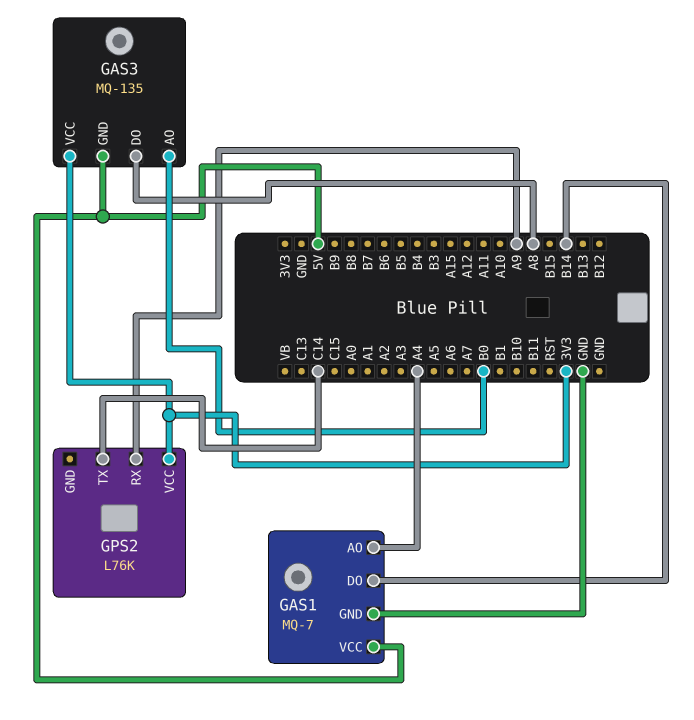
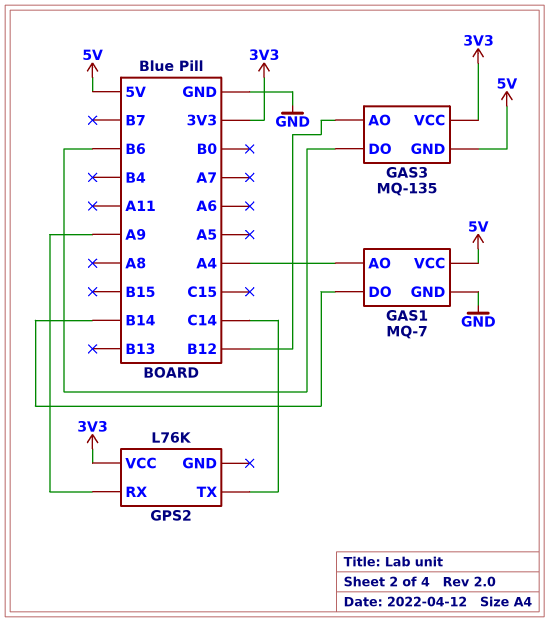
GAS3 pin AO: B0 -> B12
GAS3 pin DO: A8 -> B6

